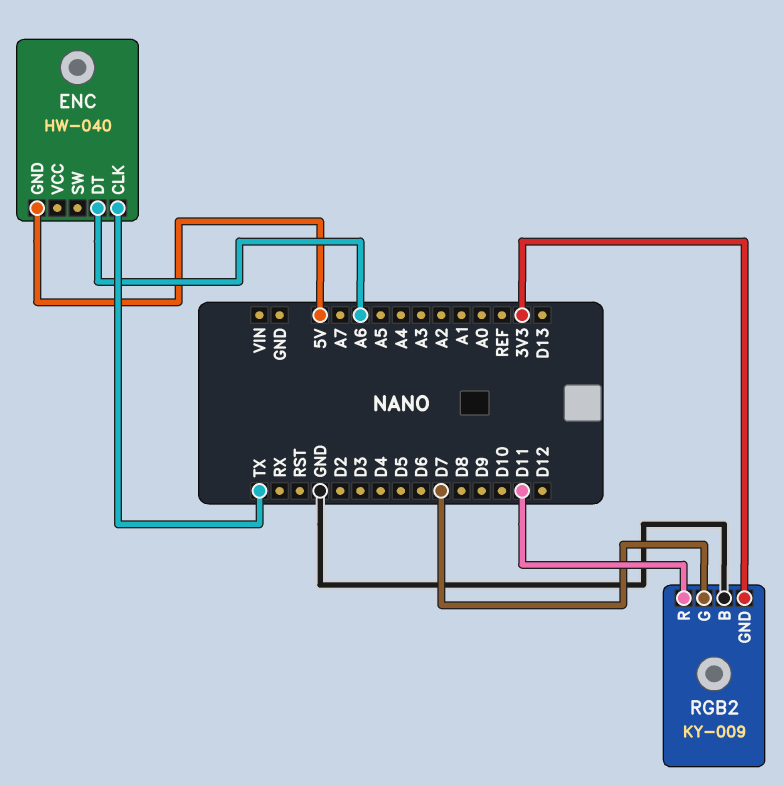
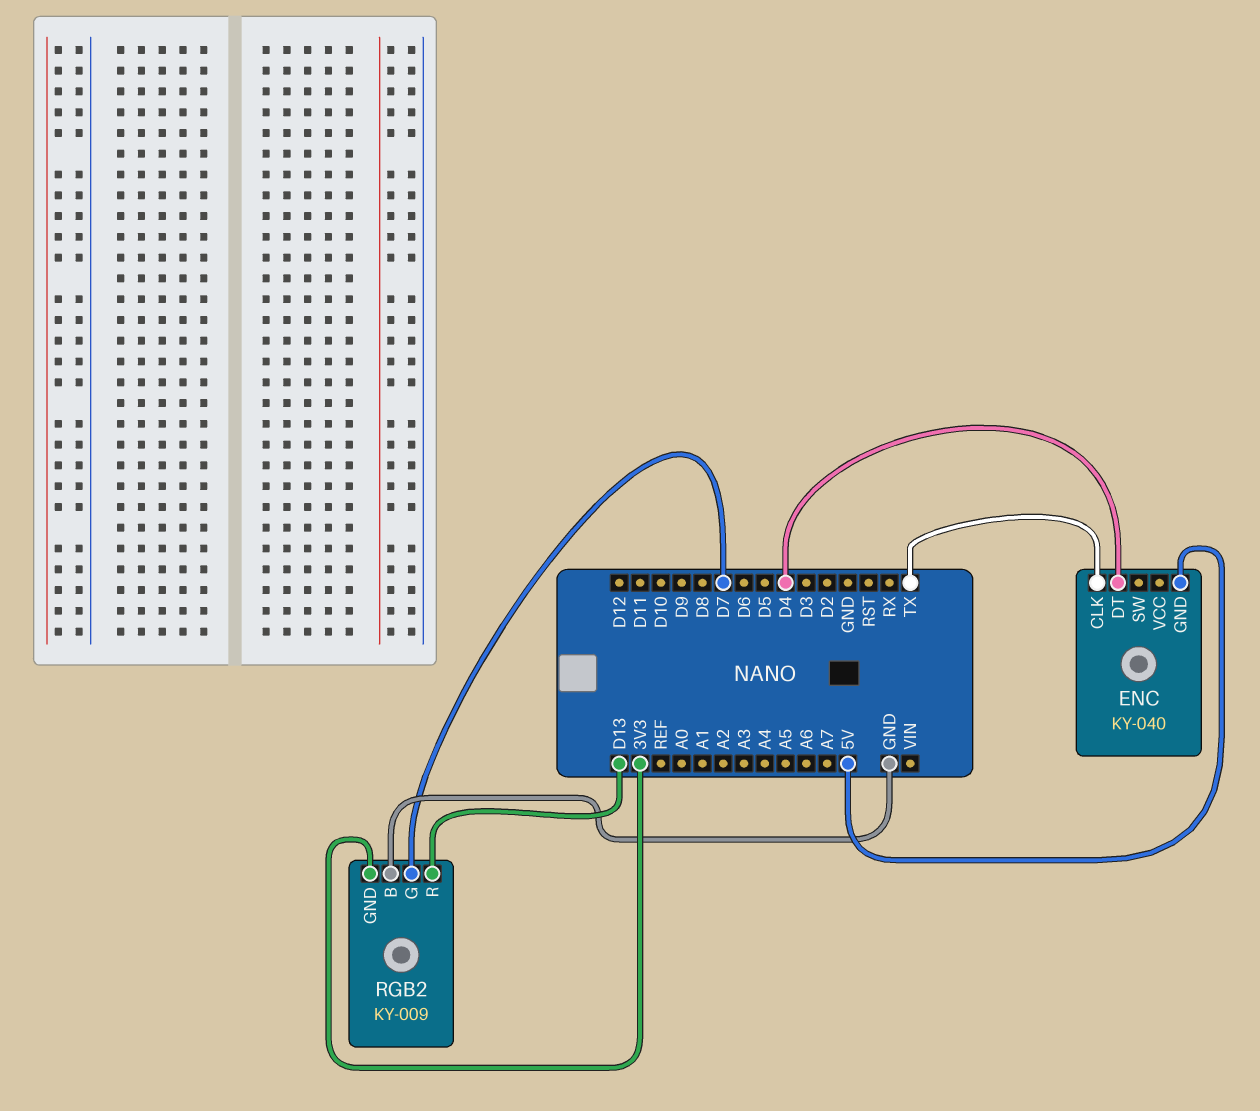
ENC: HW-040 -> KY-040
ENC pin DT: A6 -> D4
RGB2 pin R: D11 -> D13

